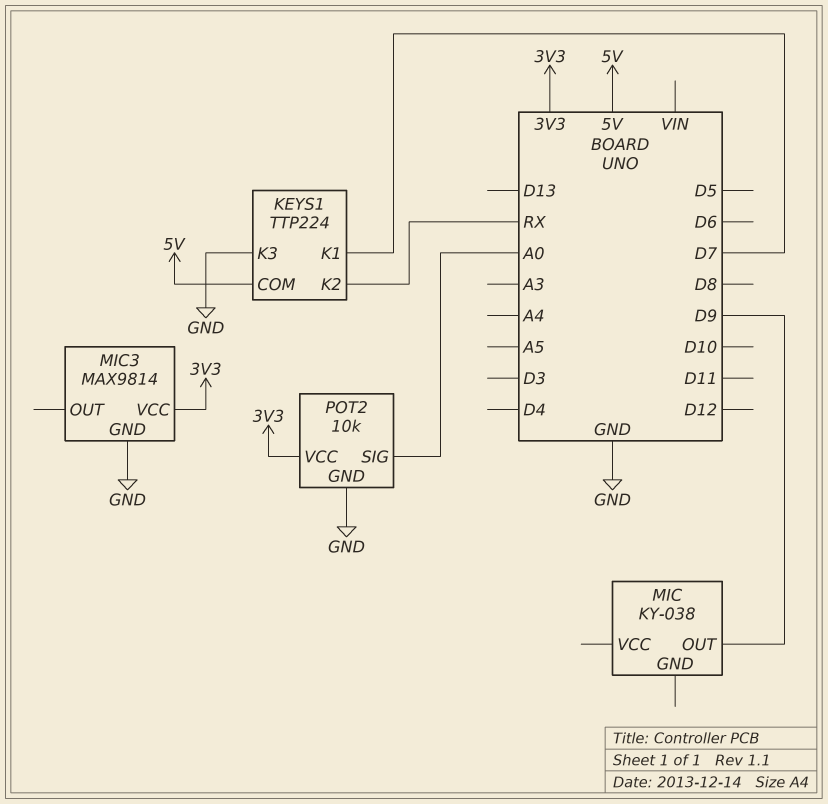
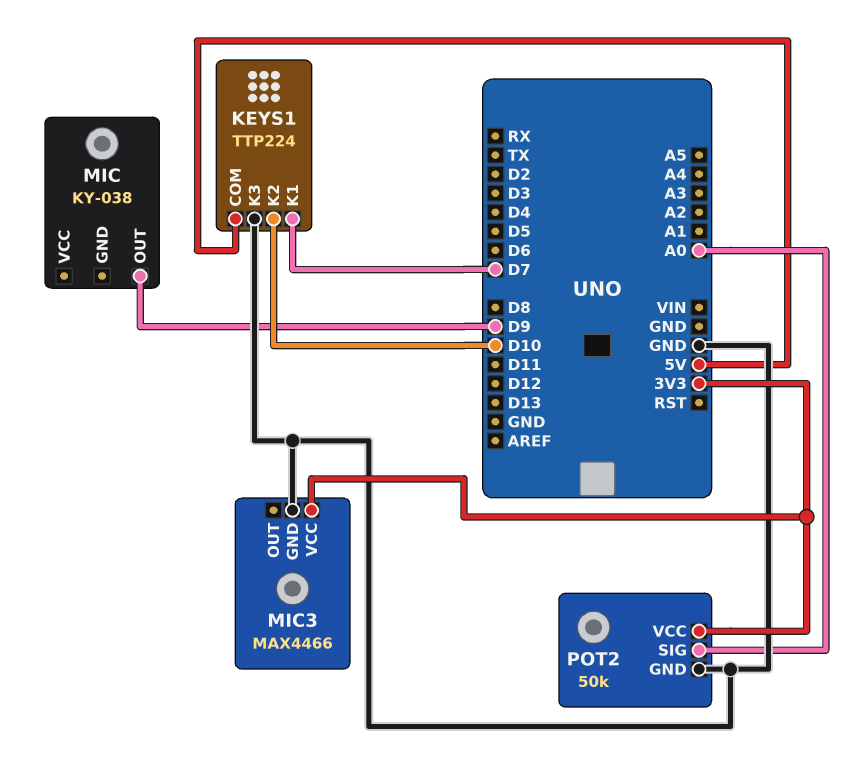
KEYS1 pin K2: RX -> D10
MIC3: MAX9814 -> MAX4466
POT2: 10k -> 50k

